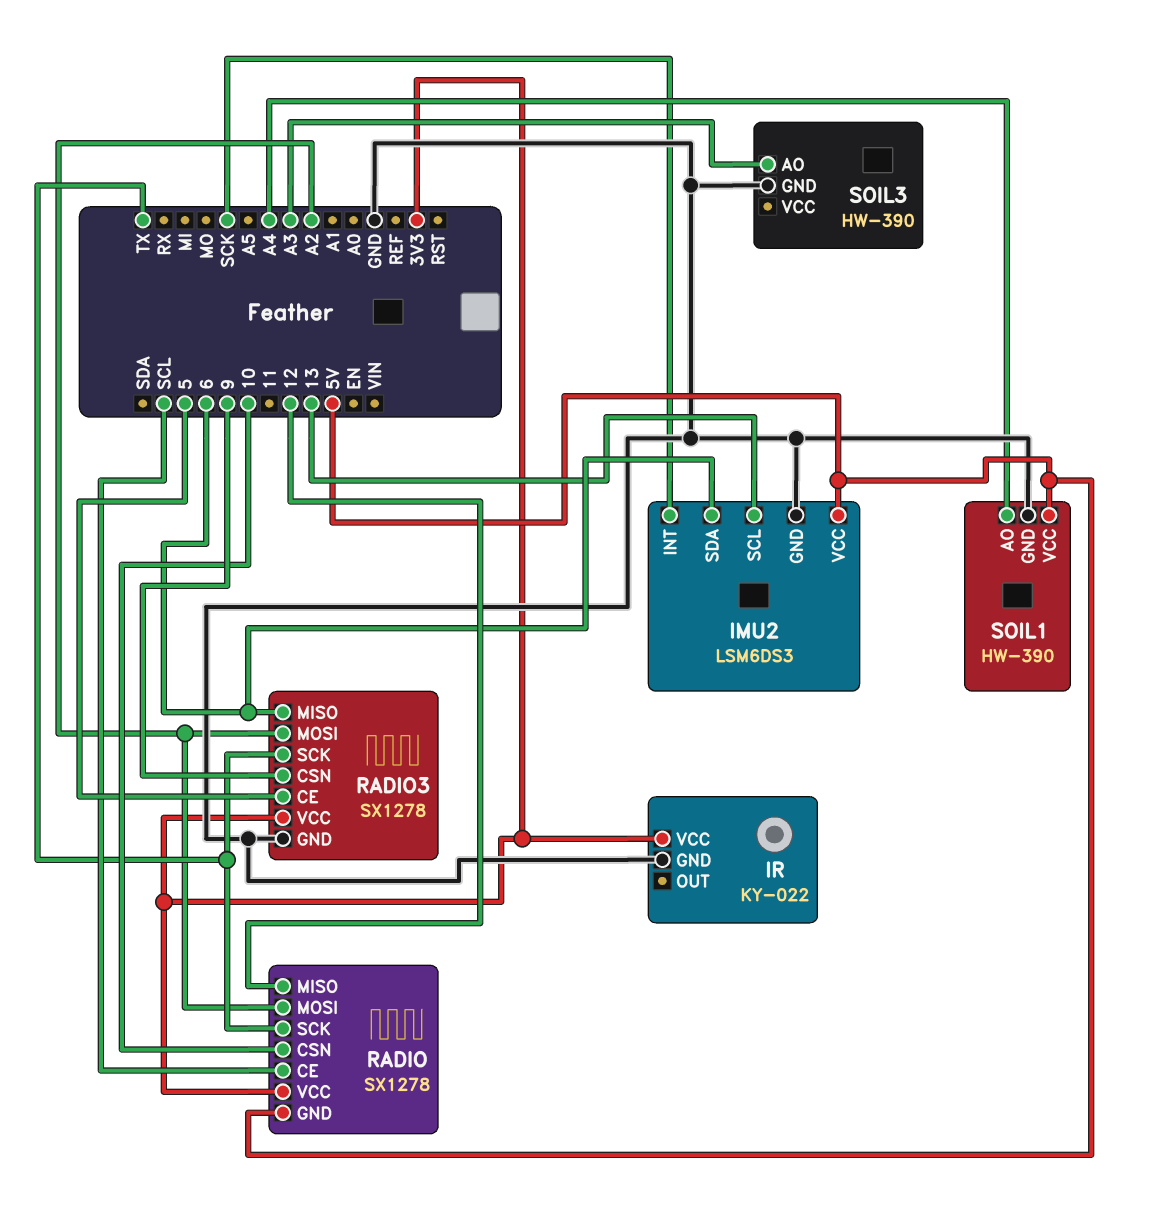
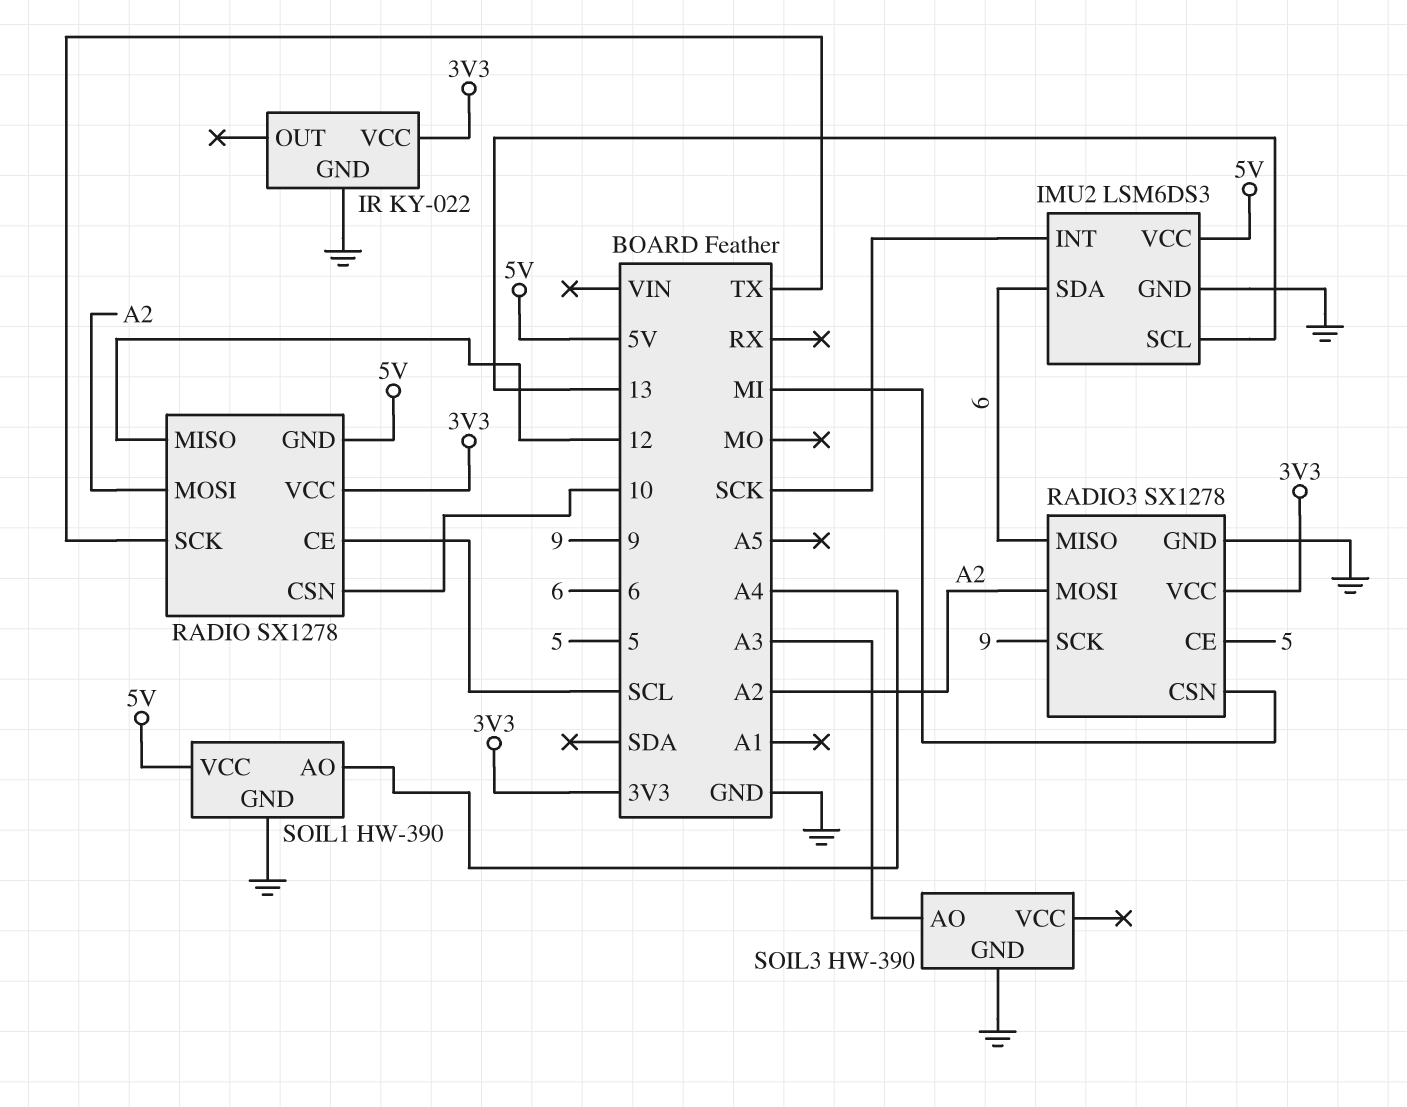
RADIO3 pin CSN: 9 -> MI
RADIO3 pin SCK: TX -> 9

